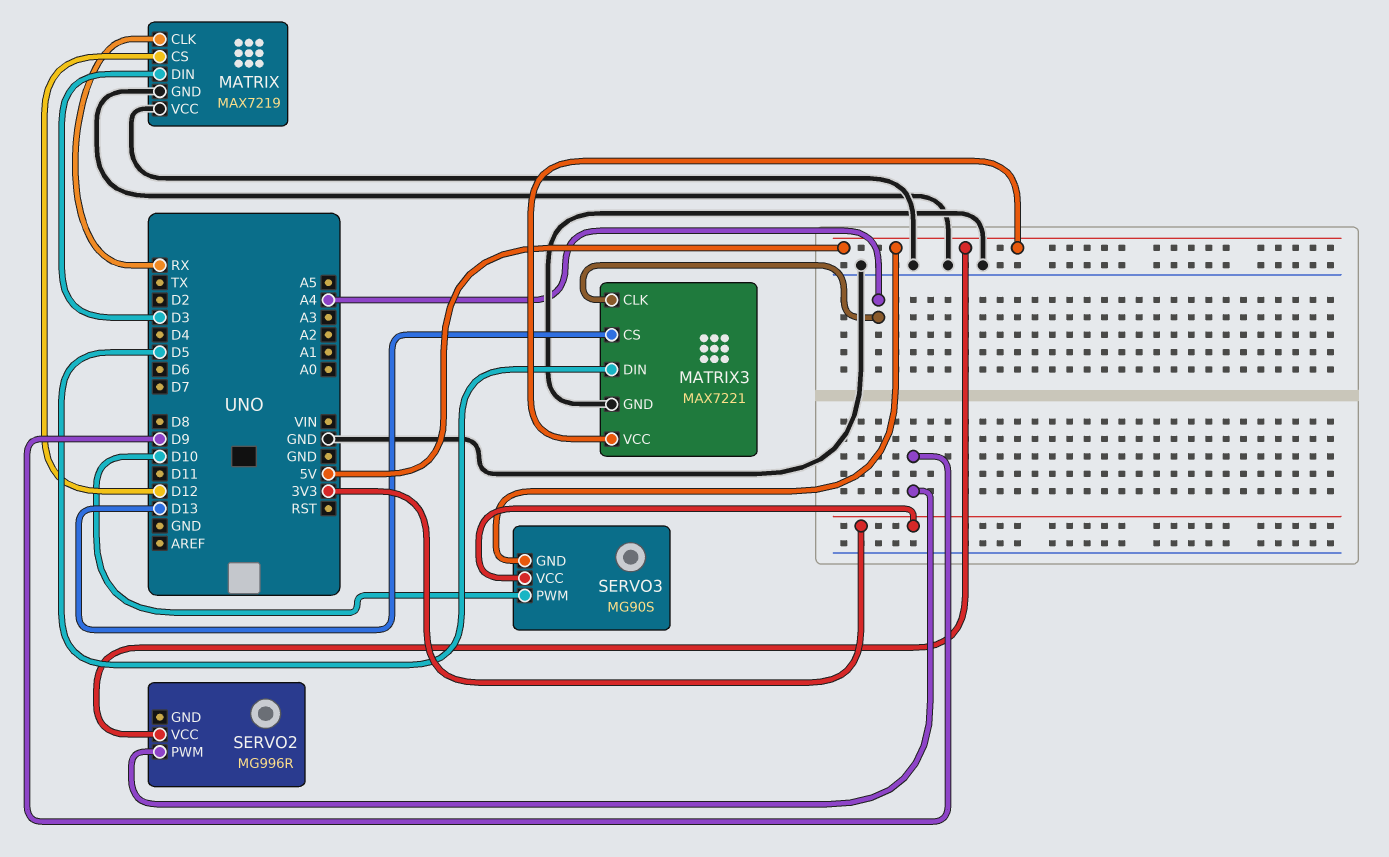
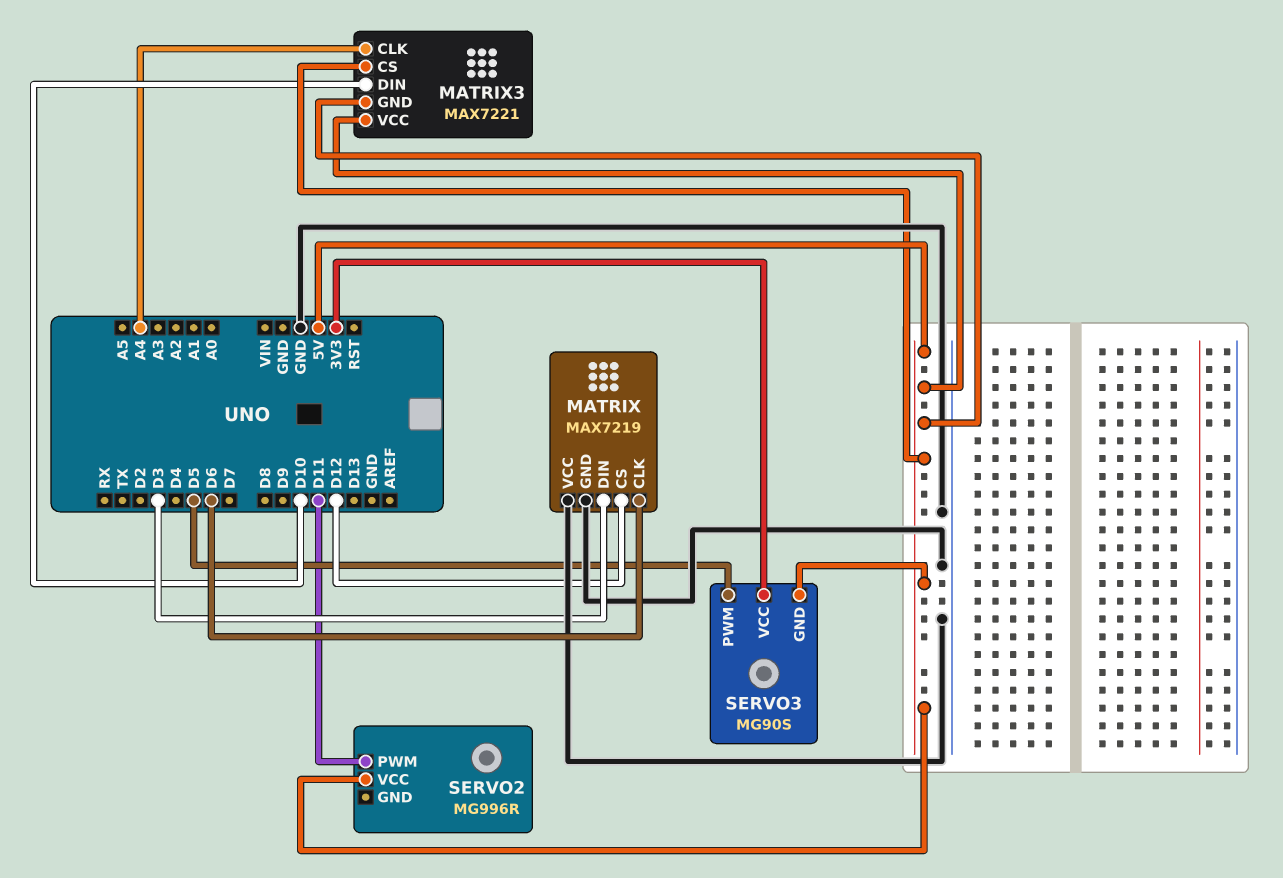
MATRIX pin CLK: RX -> D6
MATRIX3 pin CS: D13 -> 5V
MATRIX3 pin DIN: D5 -> D10
MATRIX3 pin GND: GND -> 5V
SERVO2 pin PWM: D9 -> D11
SERVO3 pin PWM: D10 -> D5

